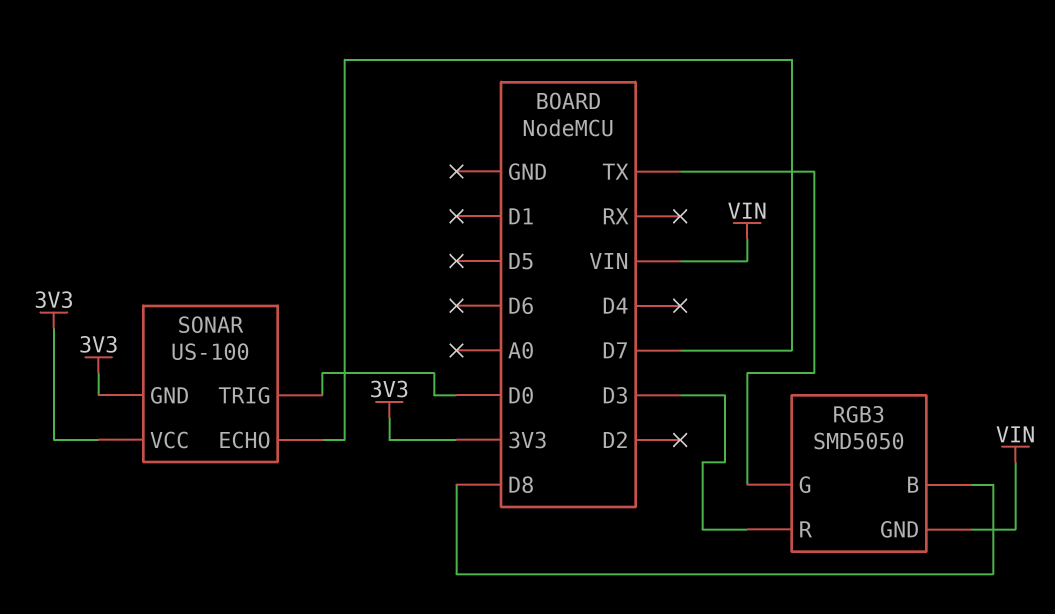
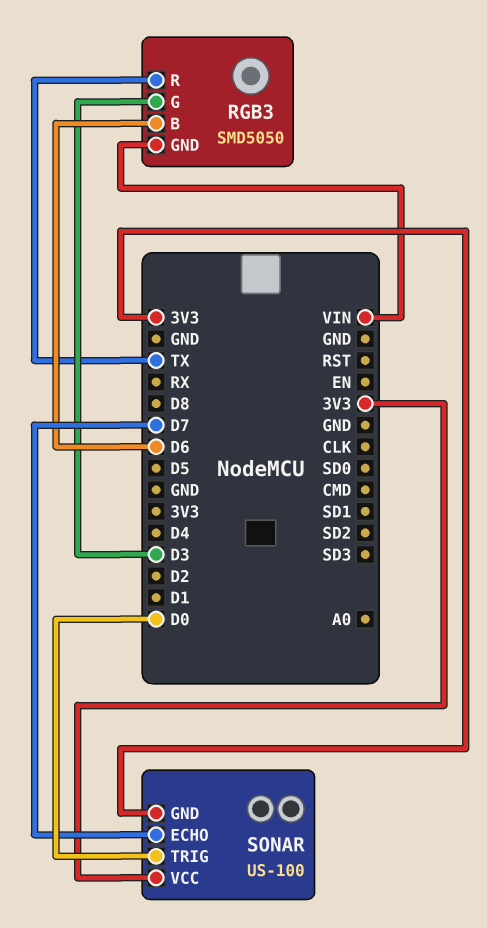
RGB3 pin B: D8 -> D6
RGB3 pin G: TX -> D3
RGB3 pin R: D3 -> TX

